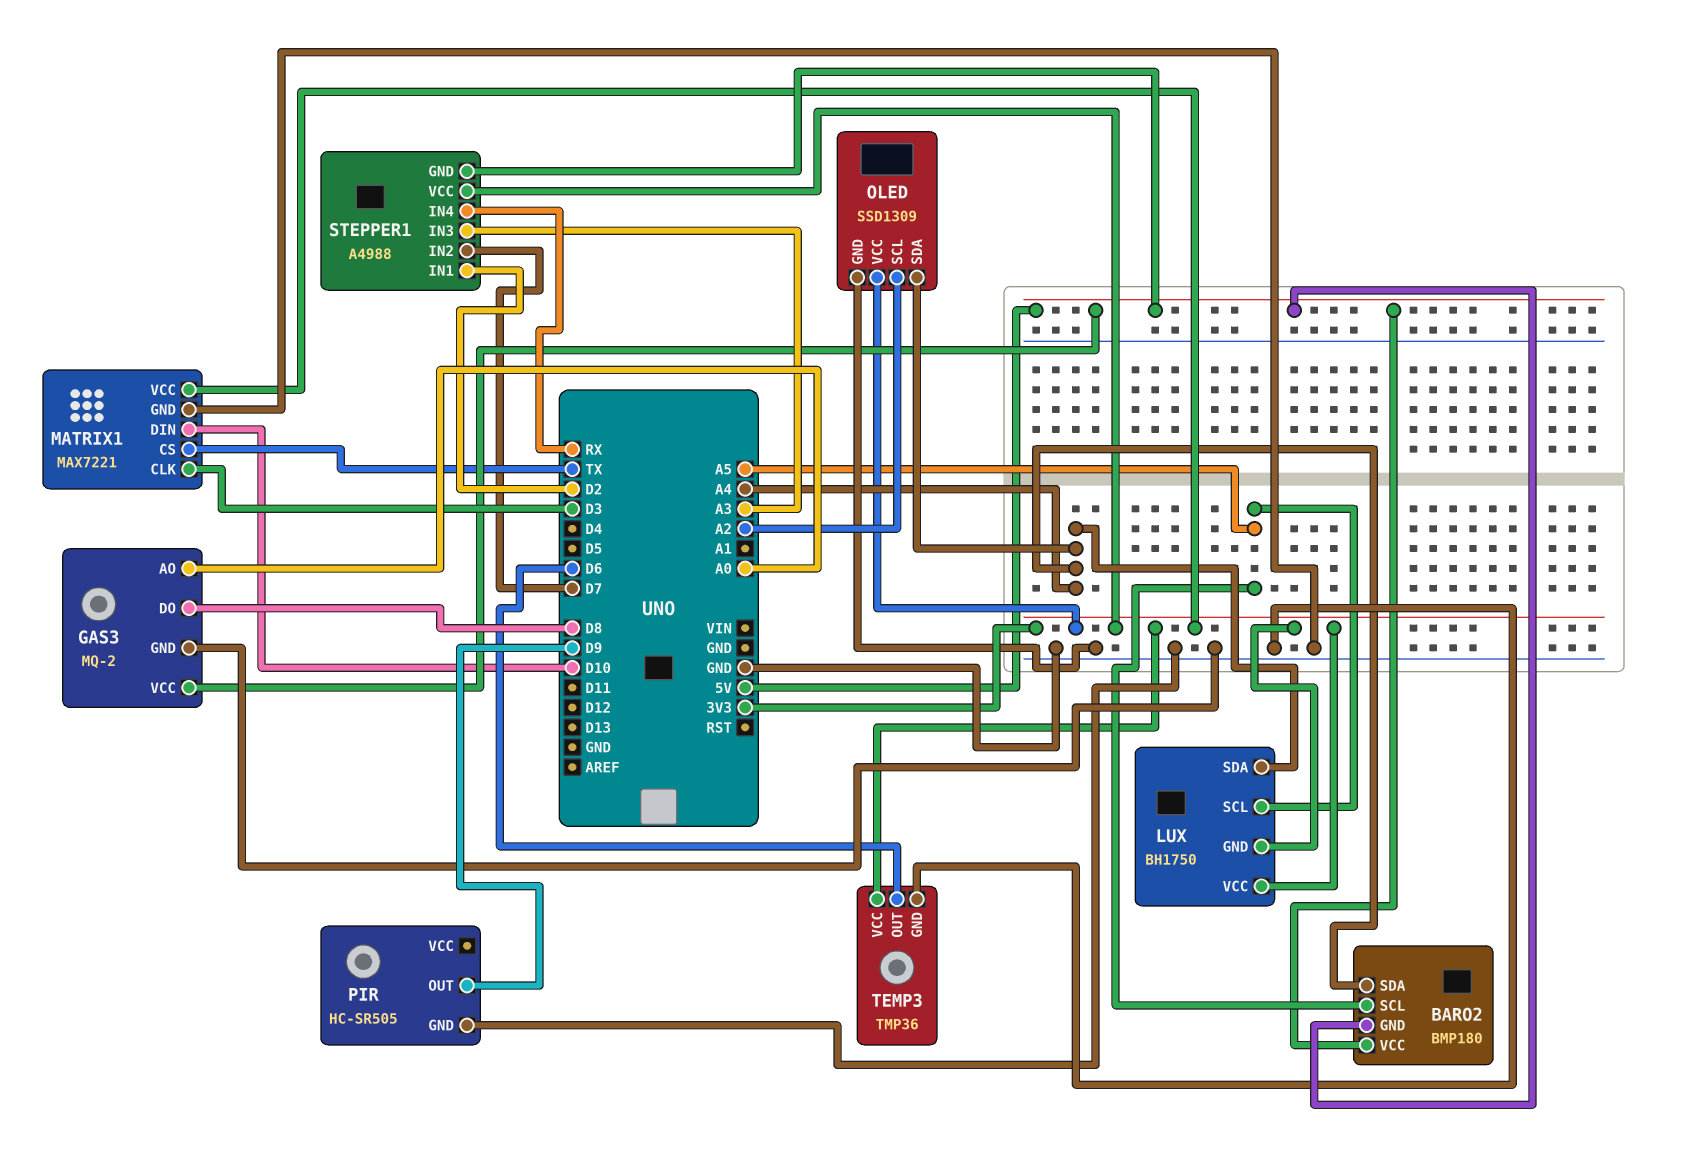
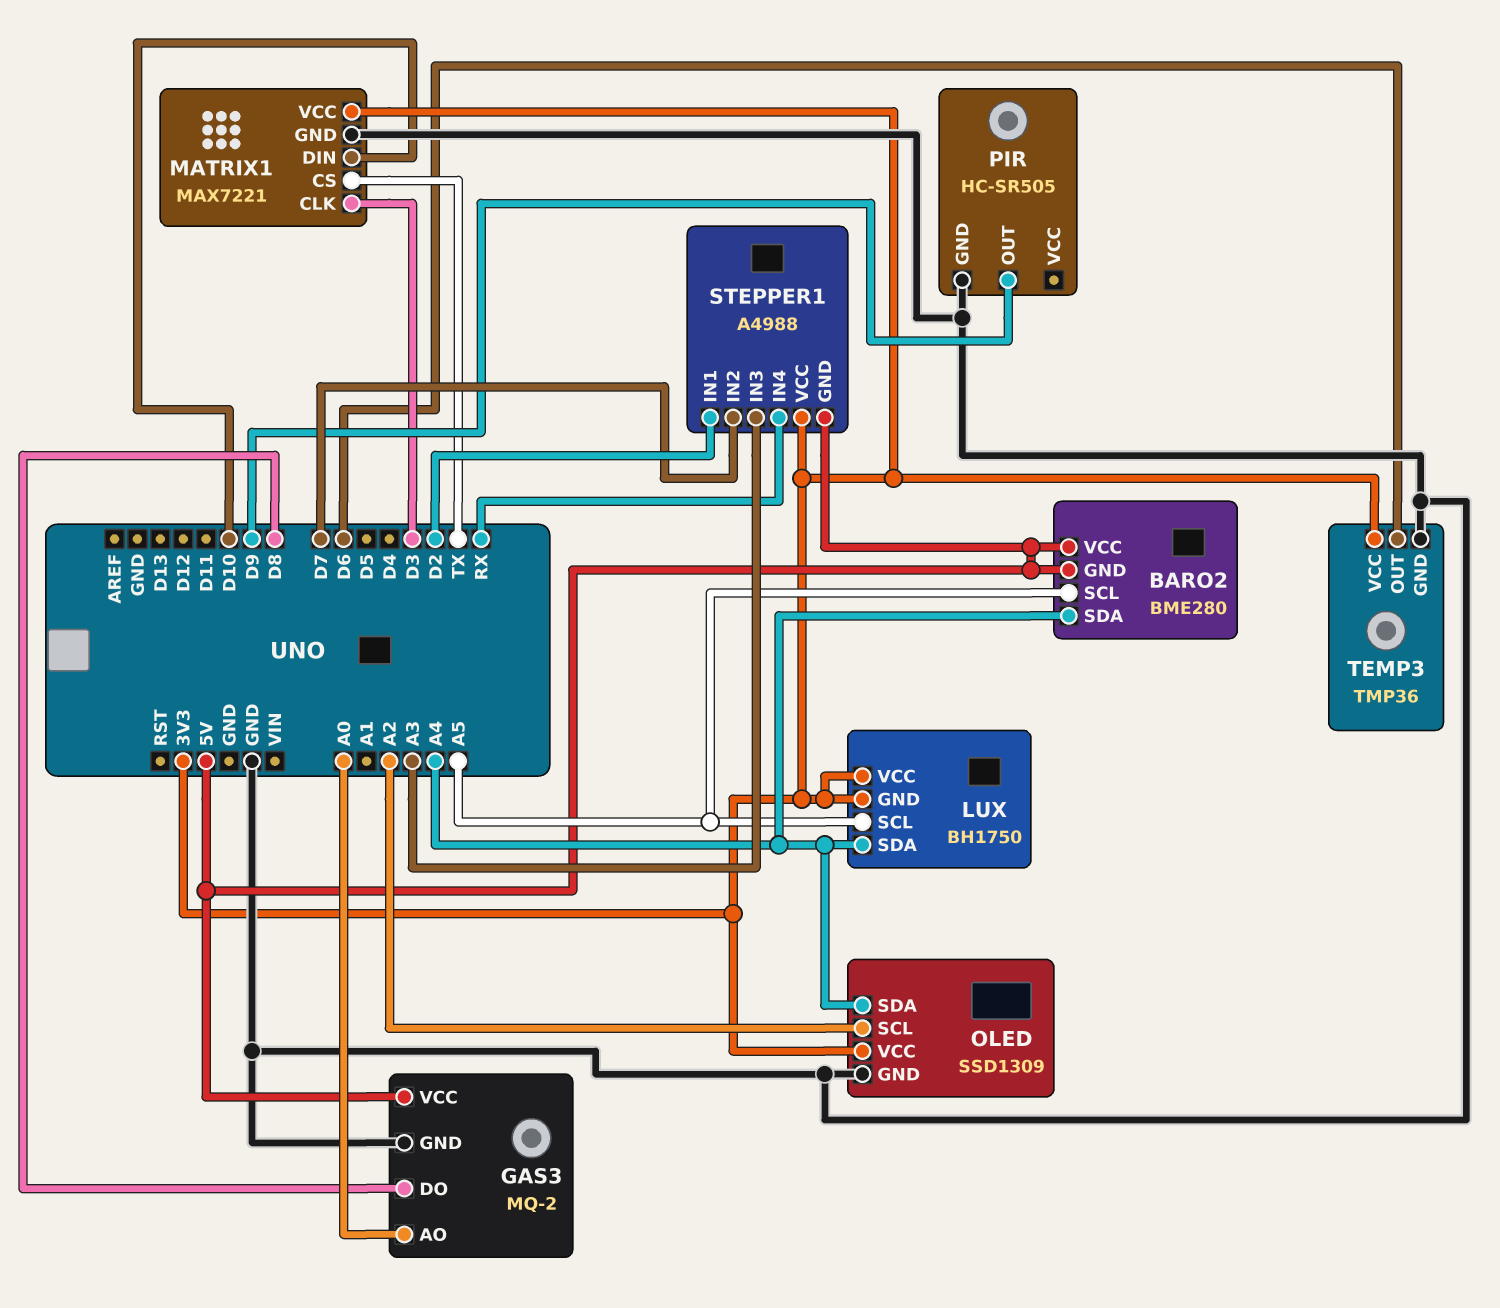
BARO2: BMP180 -> BME280

